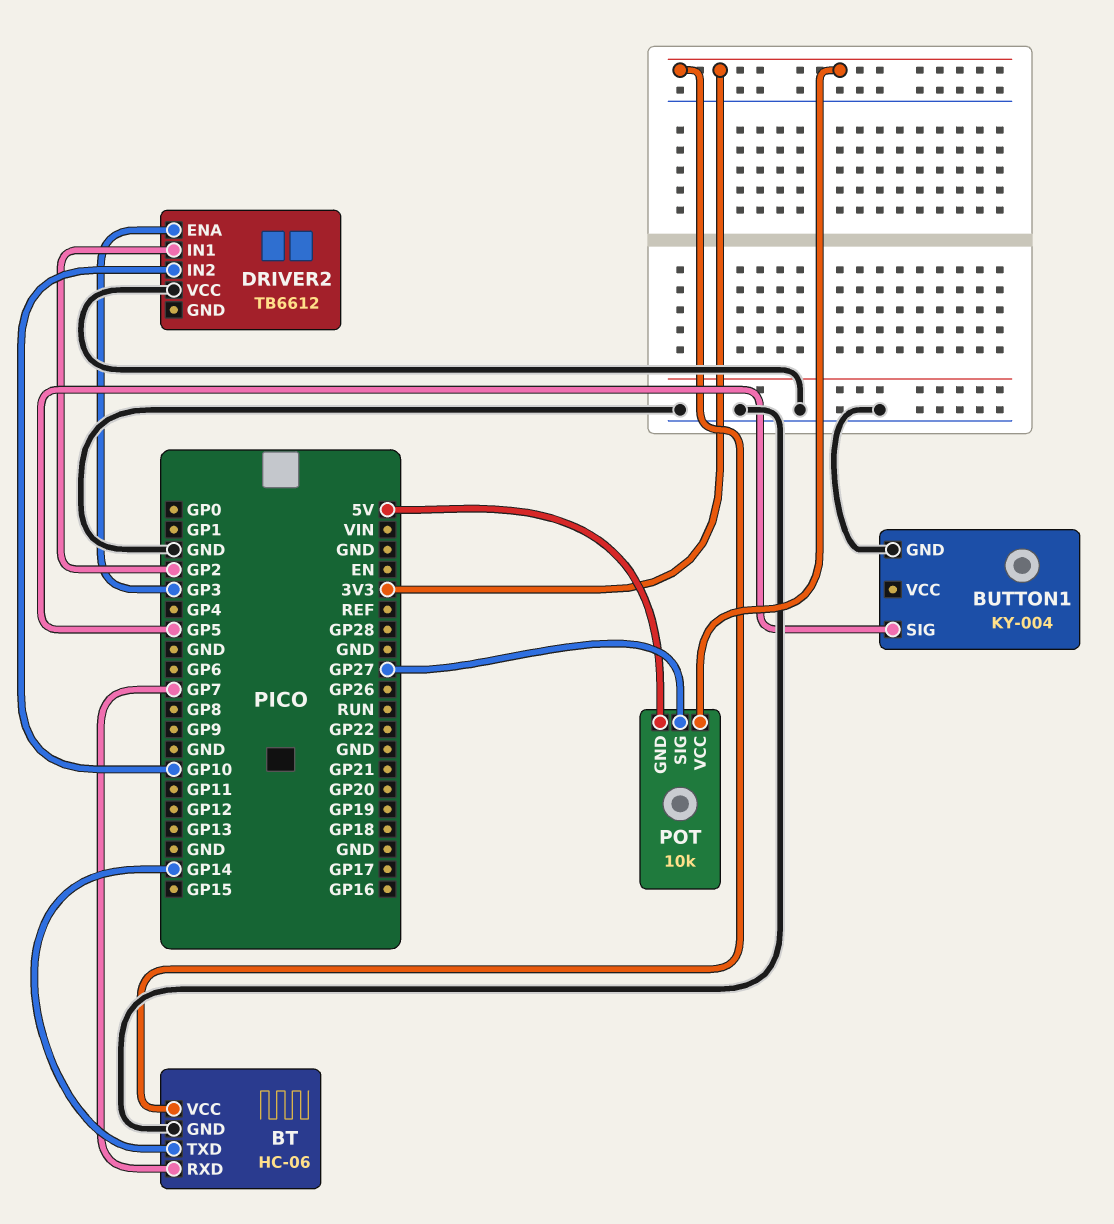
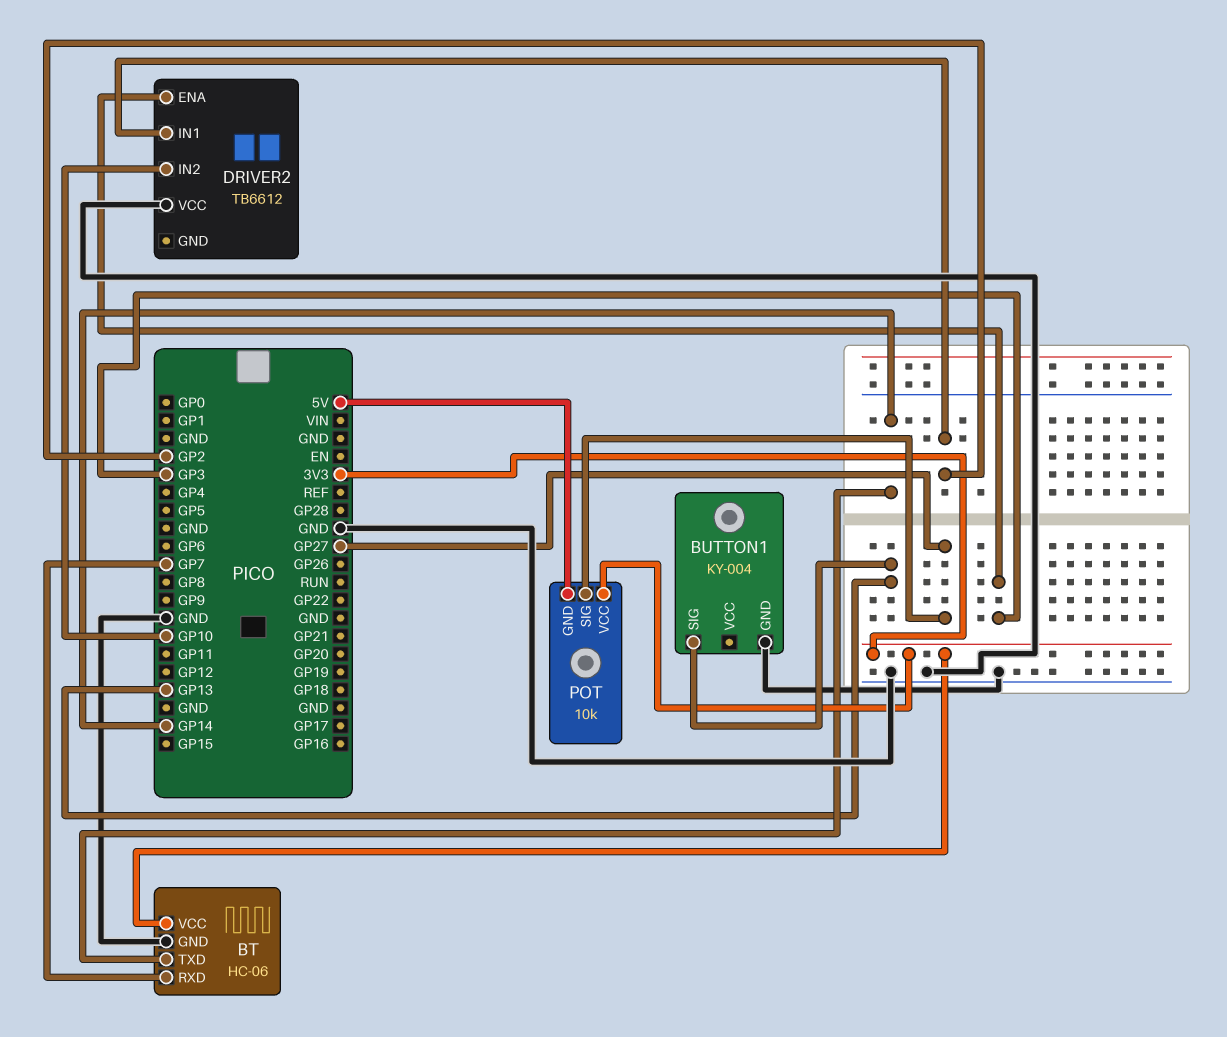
BUTTON1 pin SIG: GP5 -> GP13

